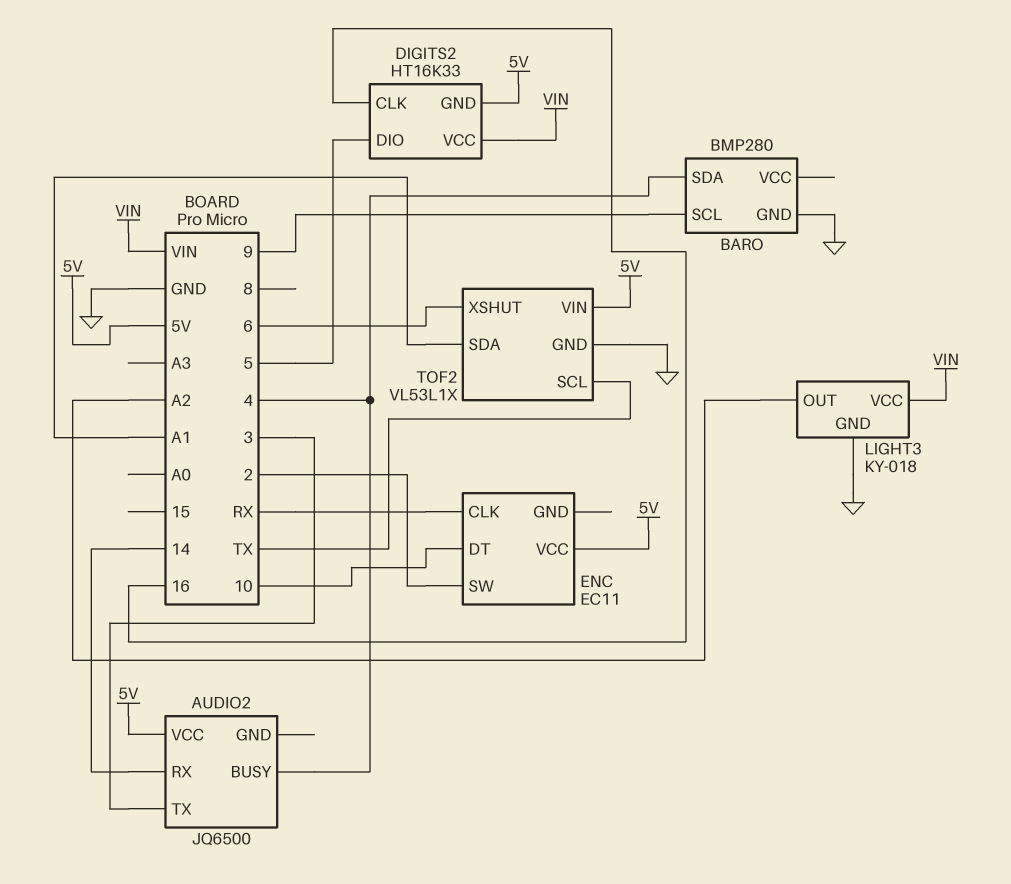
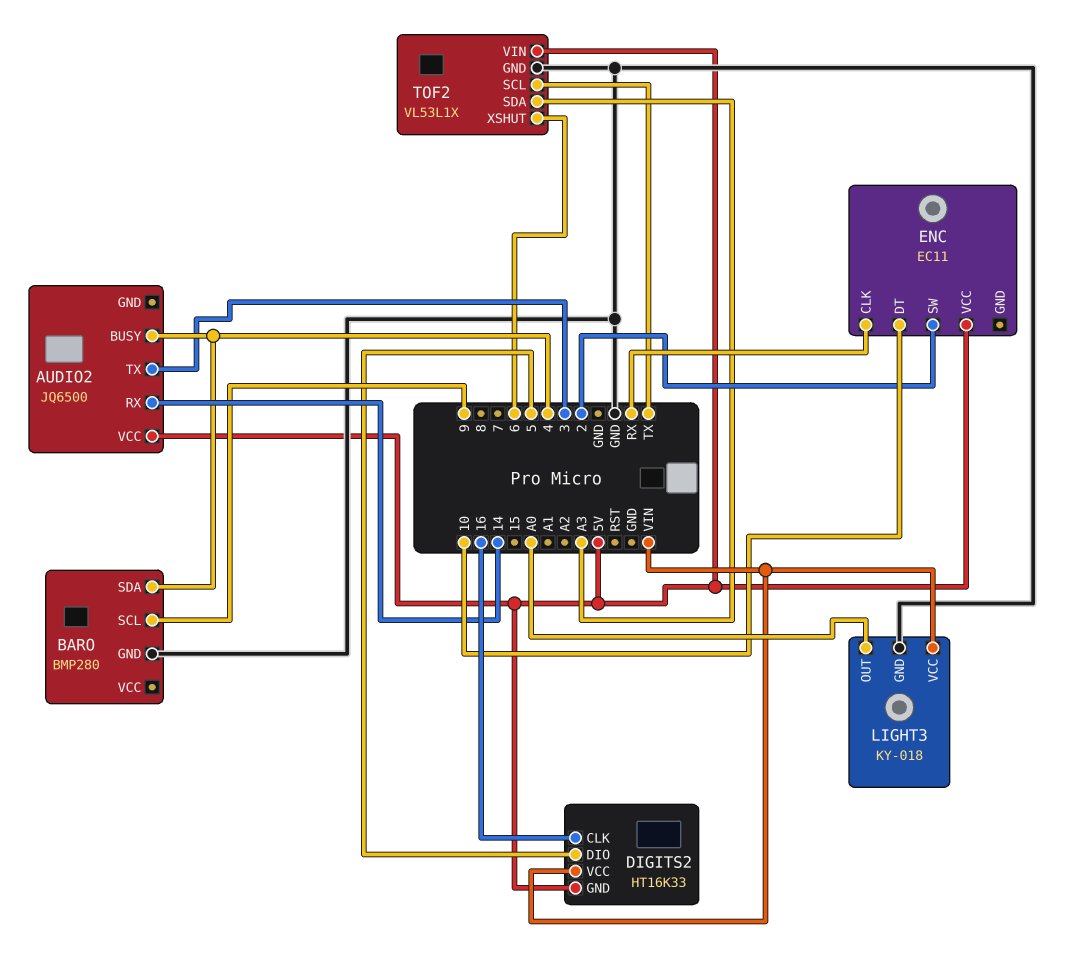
LIGHT3 pin OUT: A2 -> A0
TOF2 pin SDA: A1 -> A3

